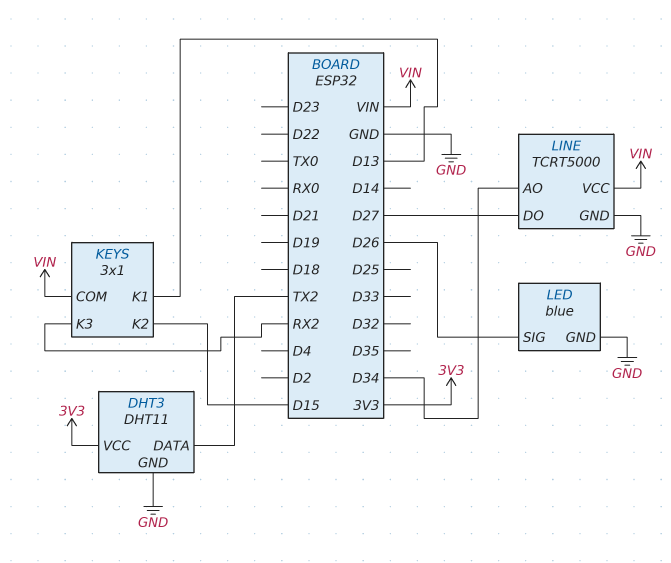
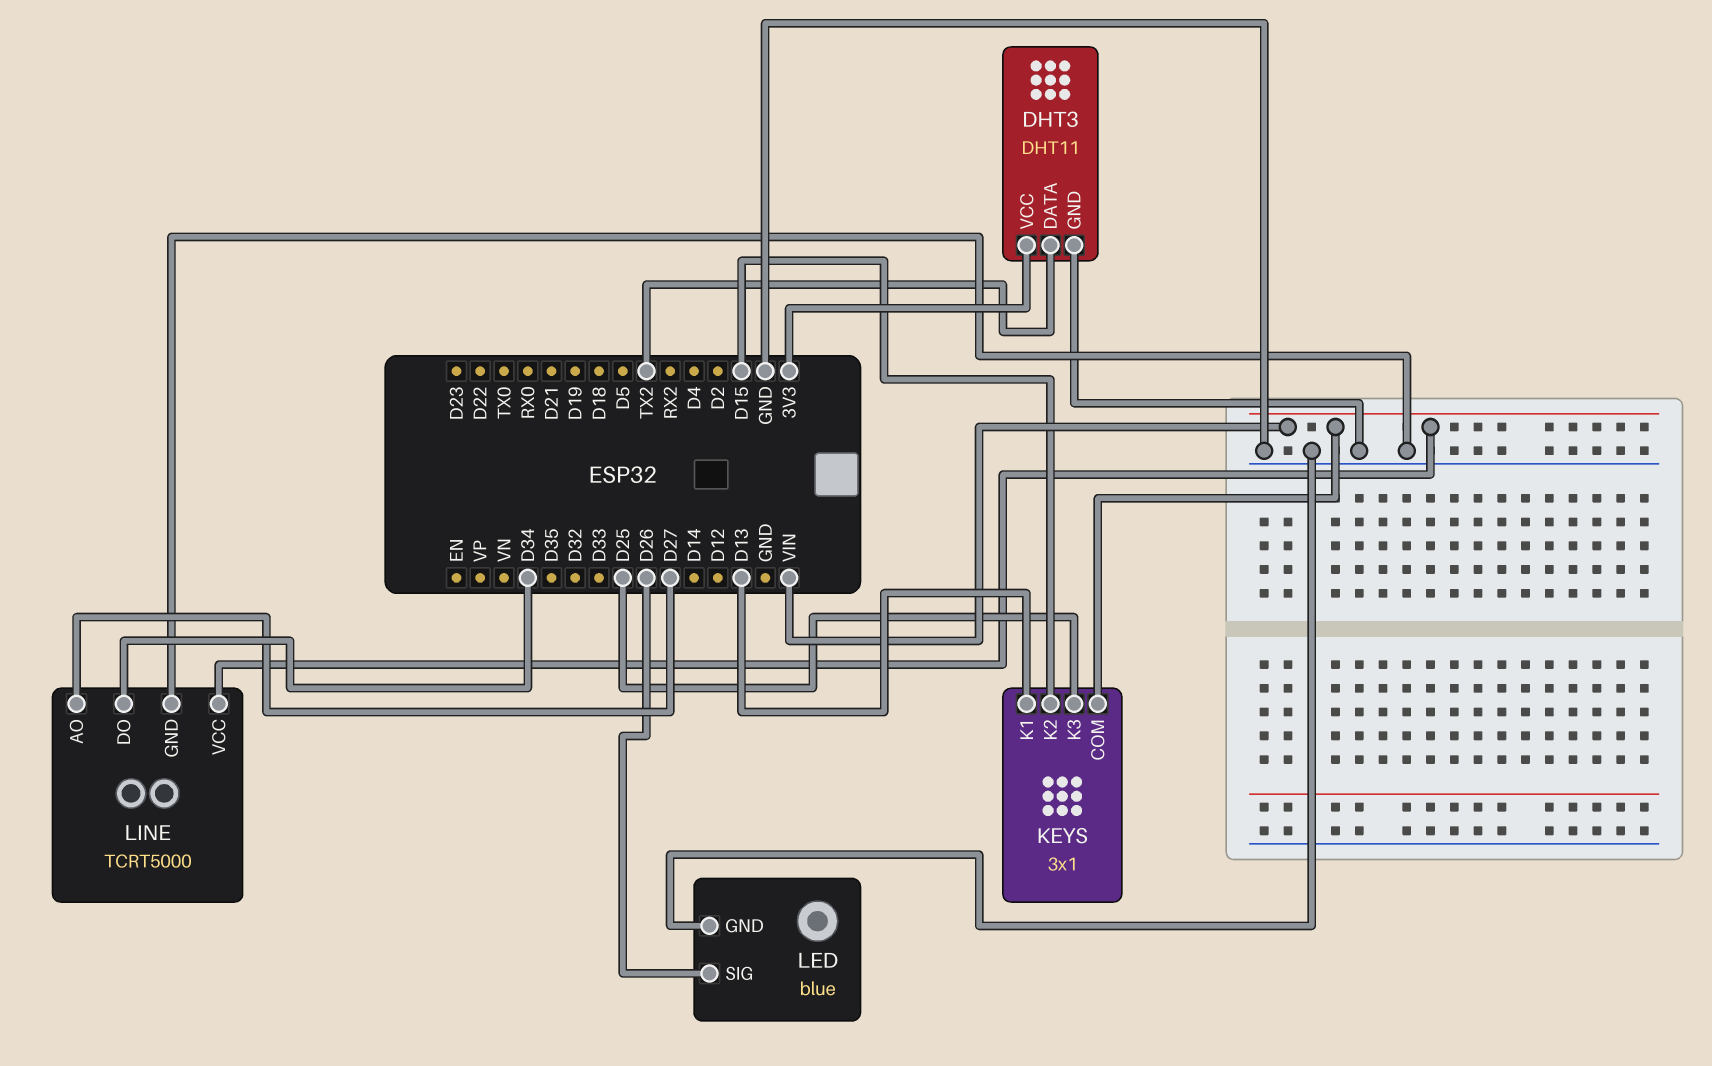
KEYS pin K3: RX2 -> D25
LINE pin AO: D34 -> D27
LINE pin DO: D27 -> D34

